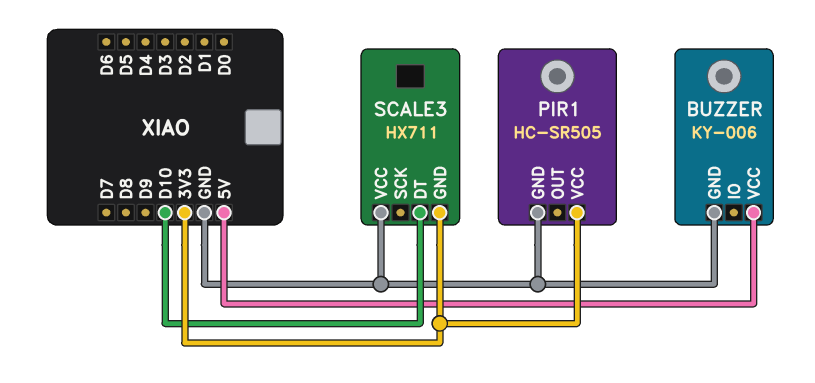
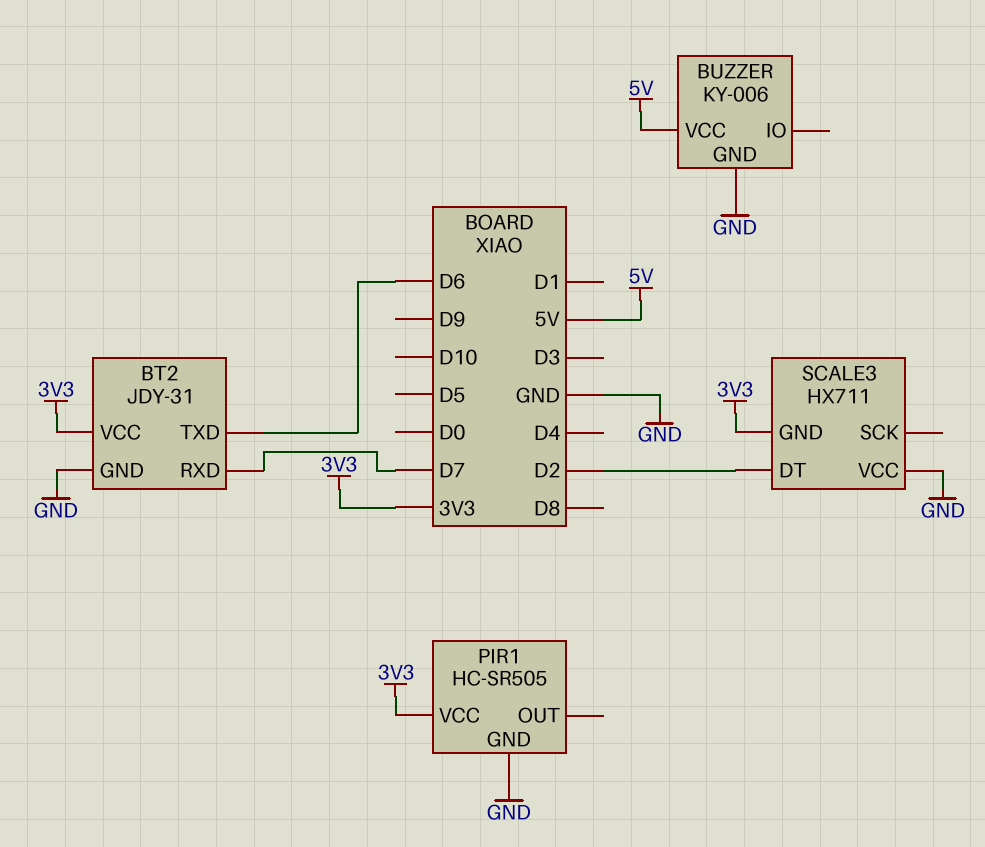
BT2: none -> JDY-31
BT2 pin GND: none -> GND
BT2 pin RXD: none -> D7
BT2 pin TXD: none -> D6
BT2 pin VCC: none -> 3V3
SCALE3 pin DT: D10 -> D2

